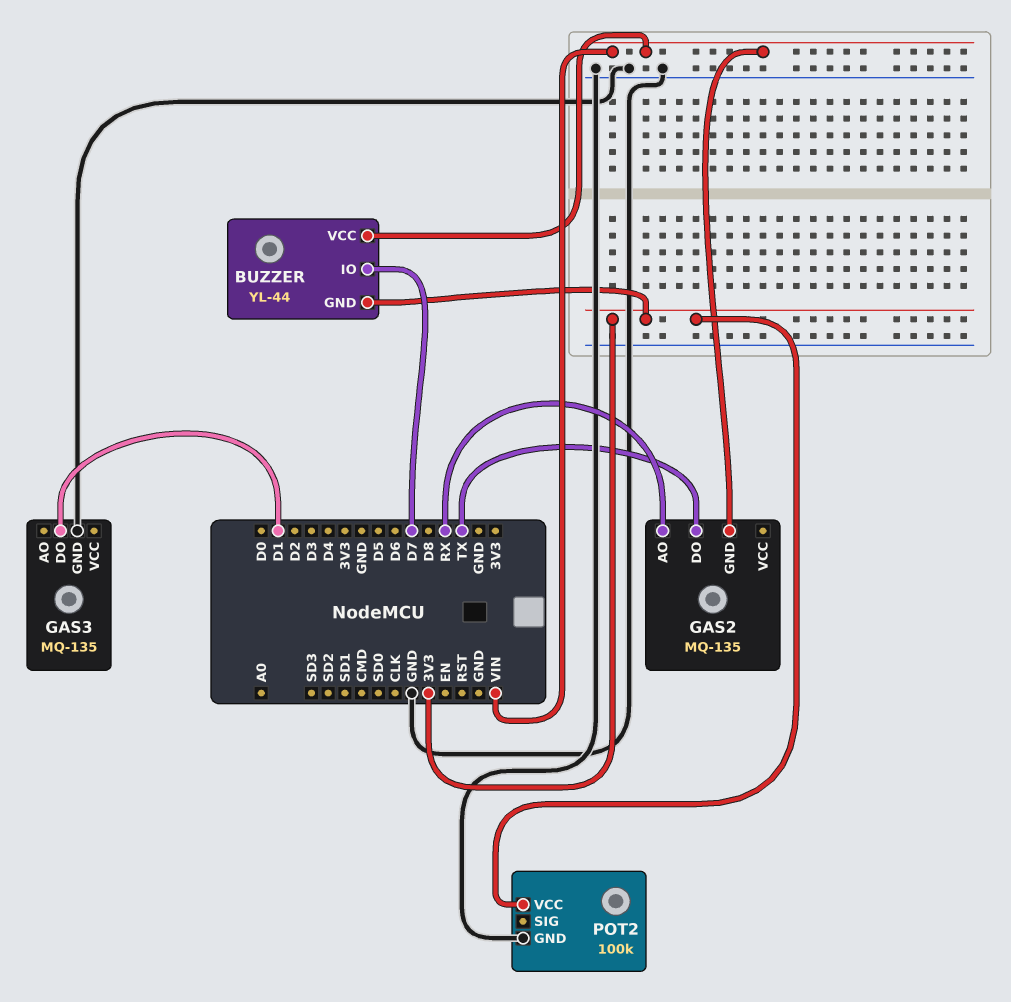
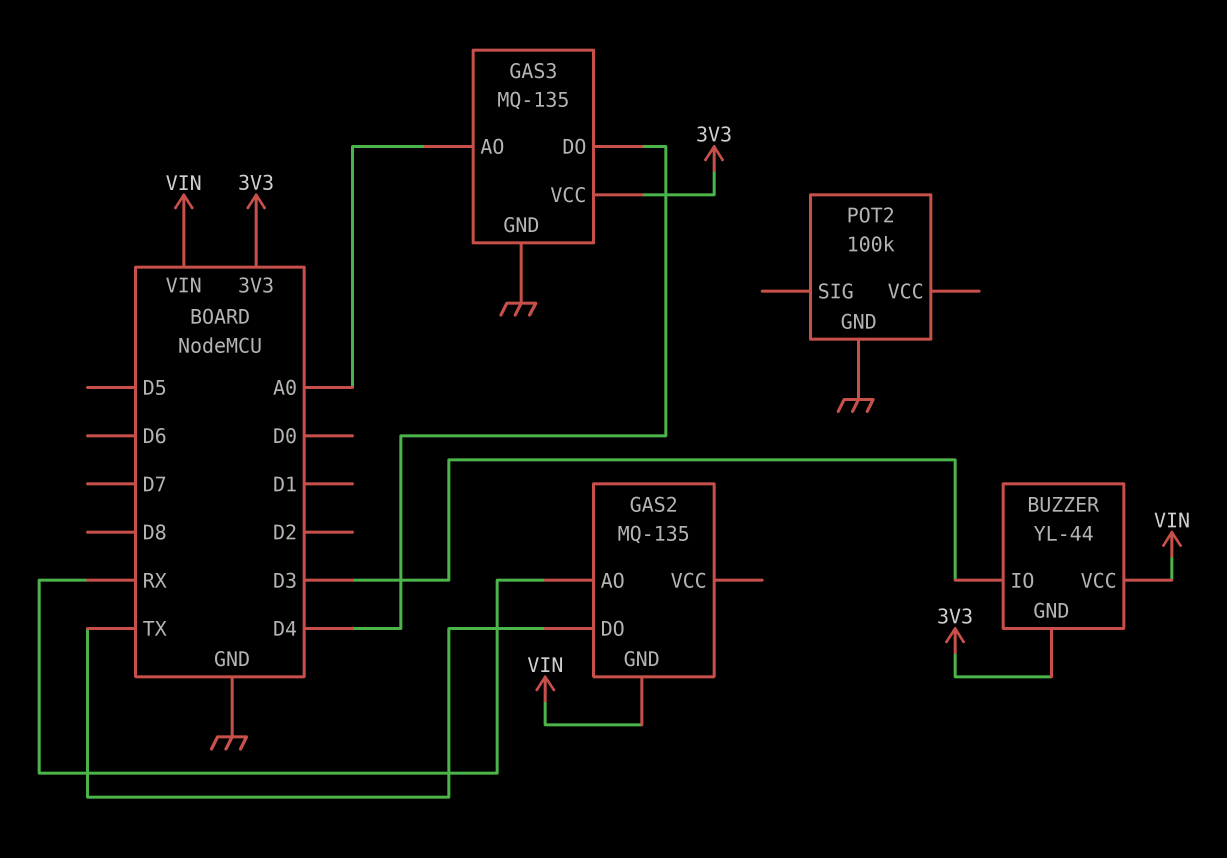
BUZZER pin IO: D7 -> D3
GAS3 pin AO: none -> A0
GAS3 pin DO: D1 -> D4
GAS3 pin VCC: none -> 3V3
POT2 pin VCC: 3V3 -> none

